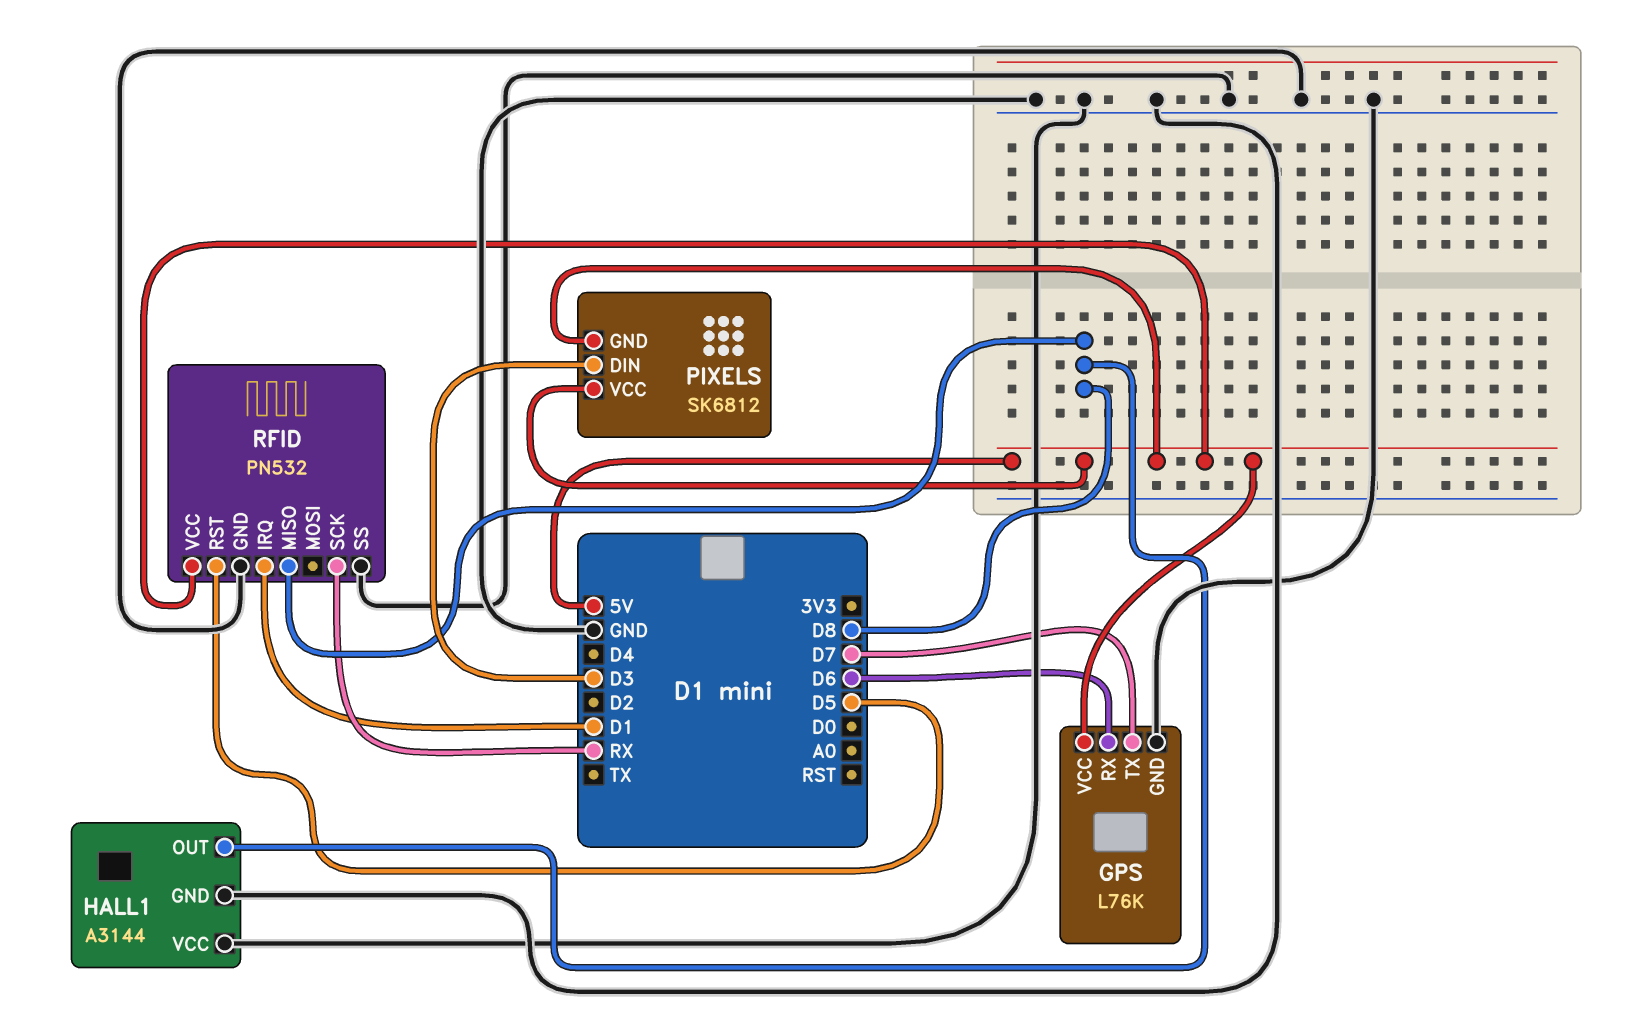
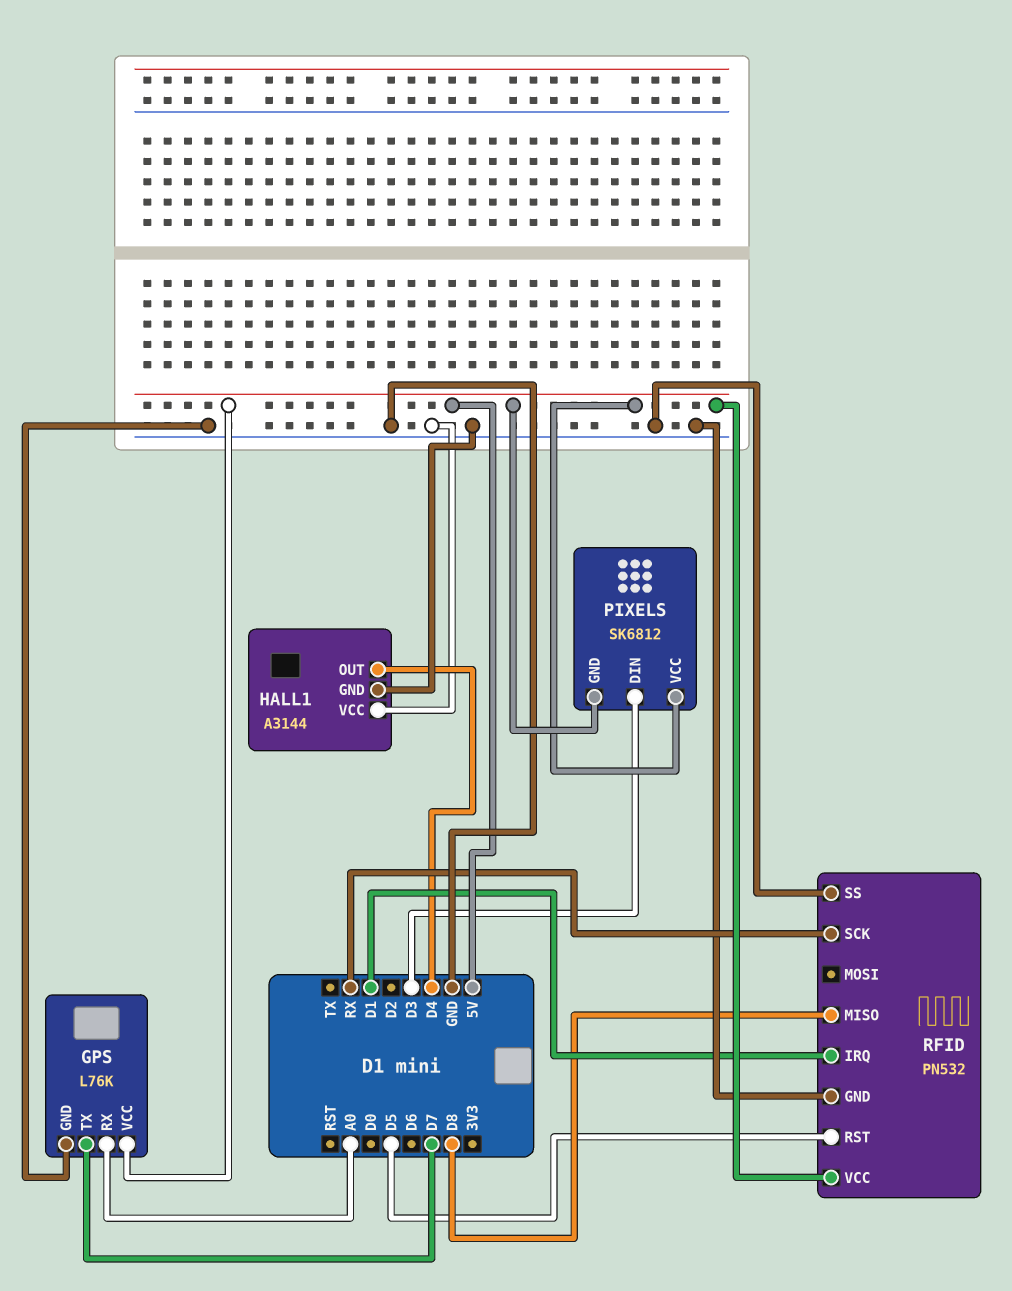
GPS pin RX: D6 -> A0
HALL1 pin OUT: D8 -> D4

